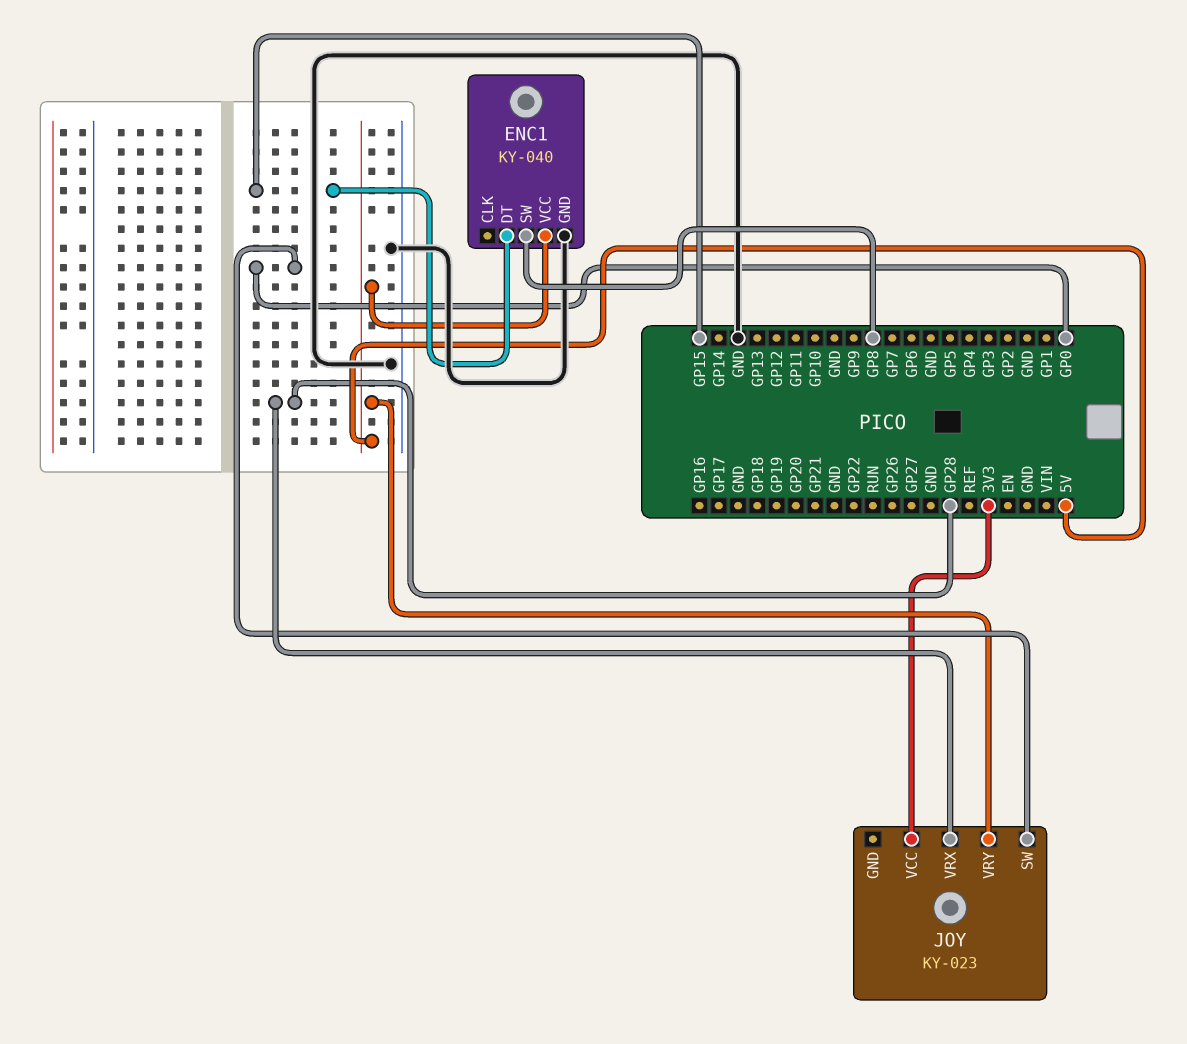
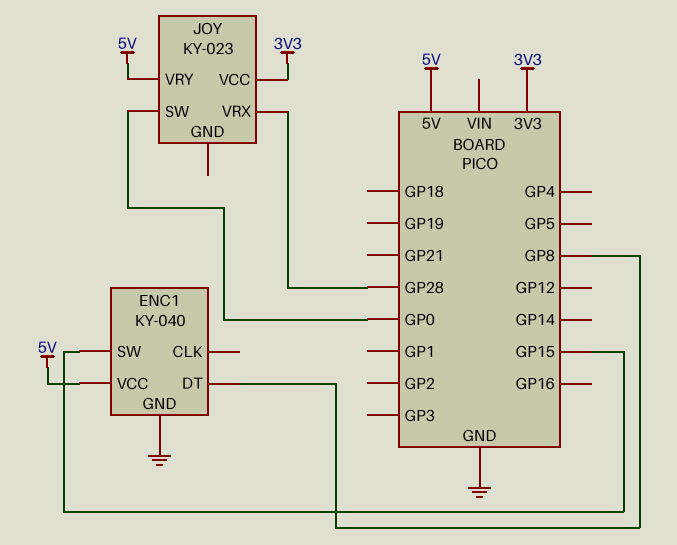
ENC1 pin DT: GP15 -> GP8
ENC1 pin SW: GP8 -> GP15

